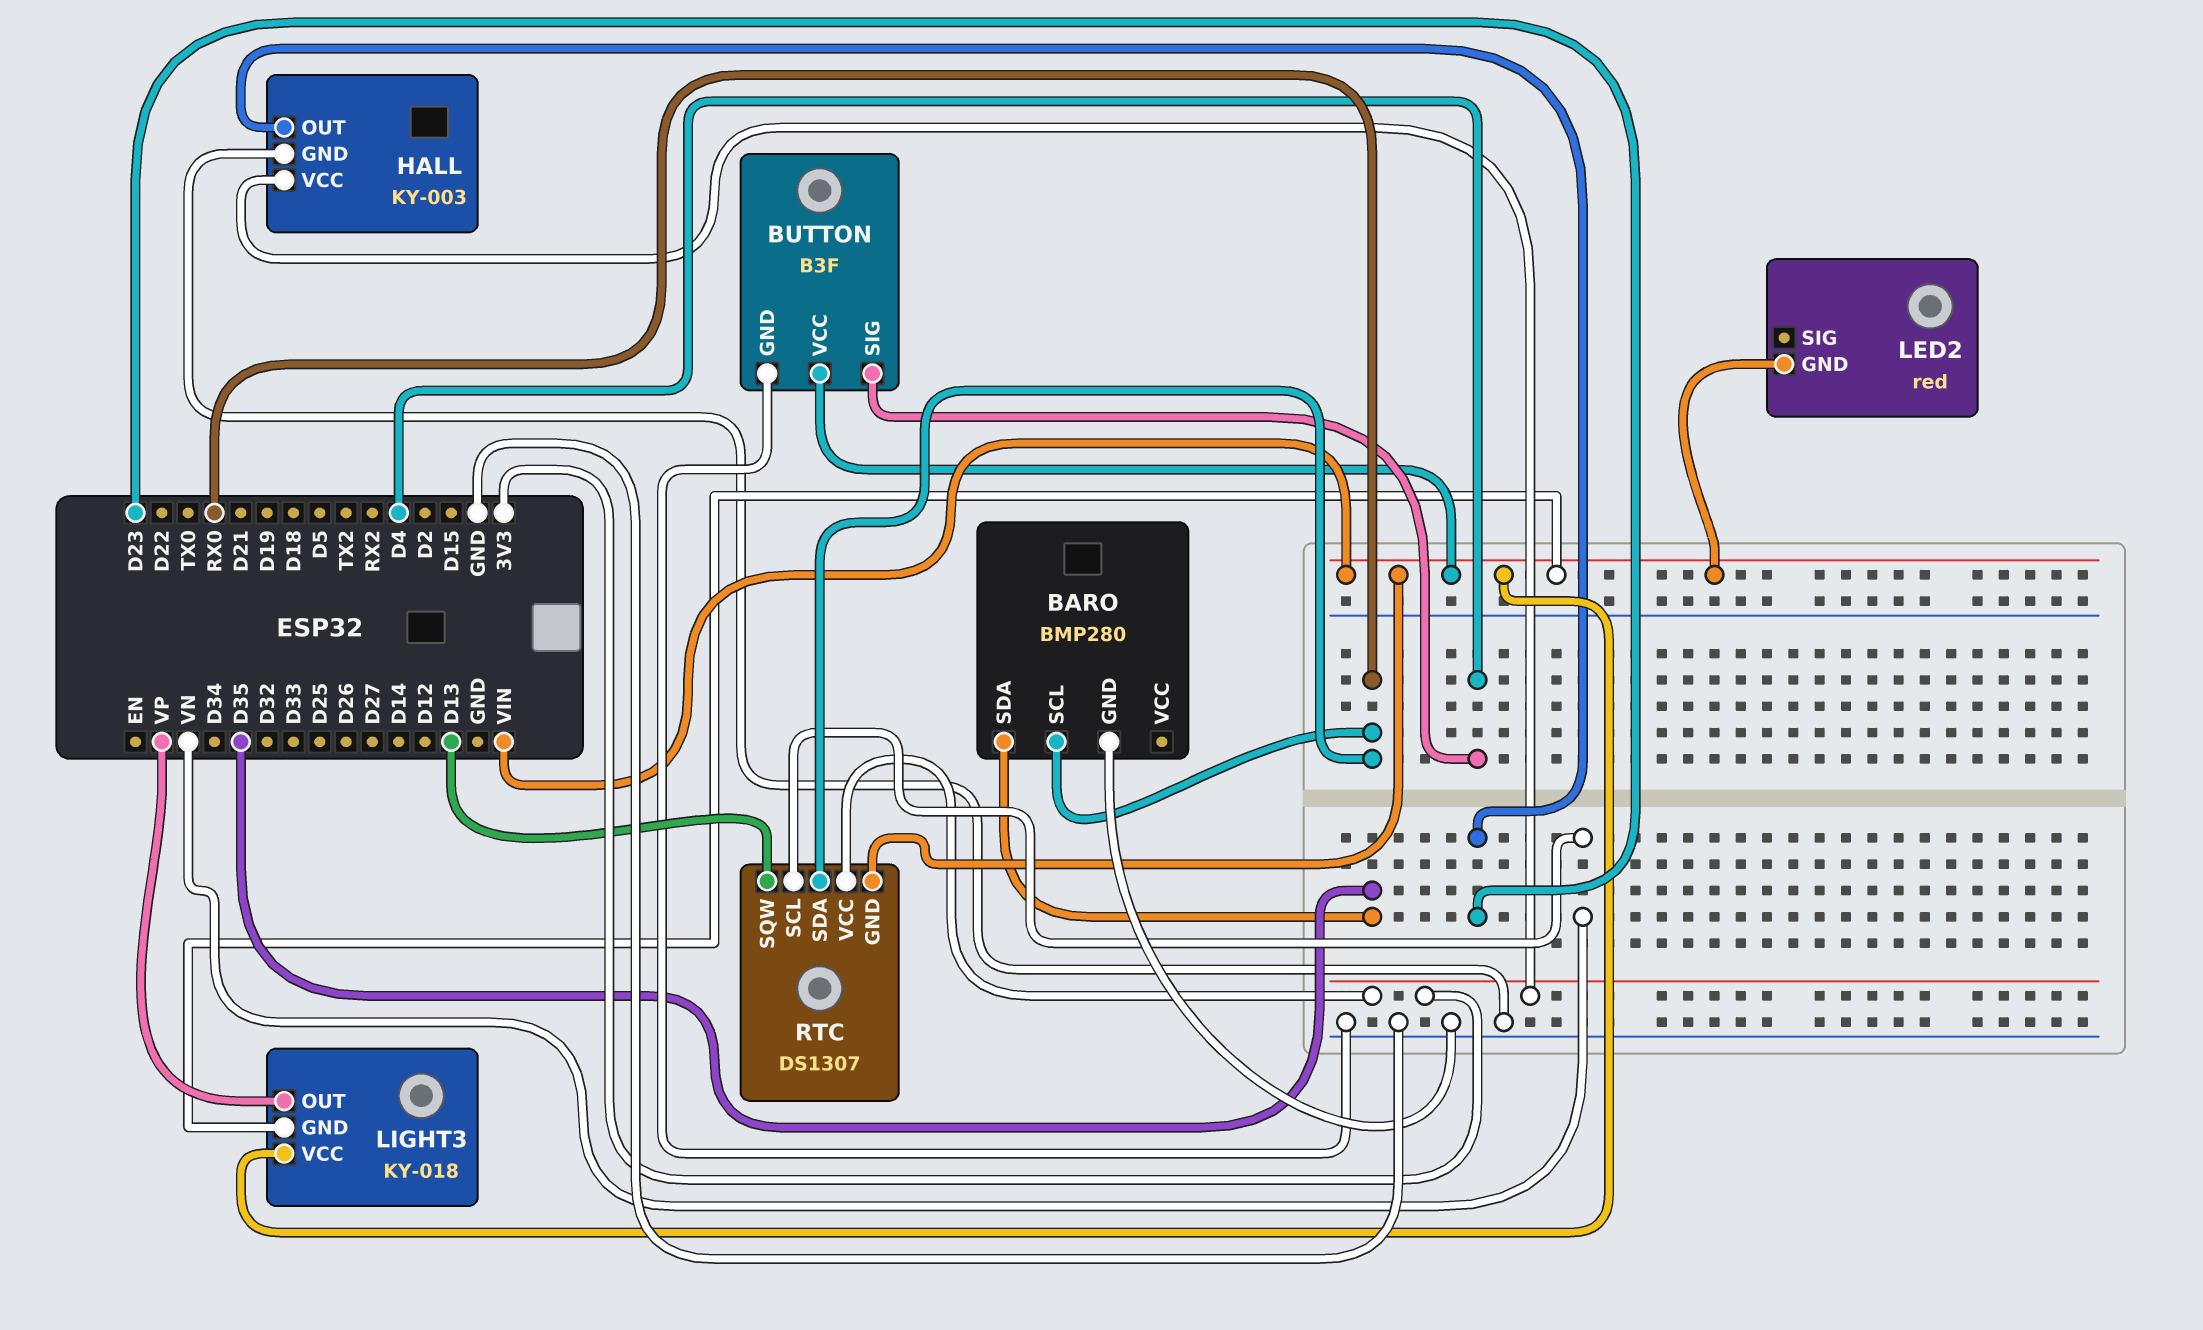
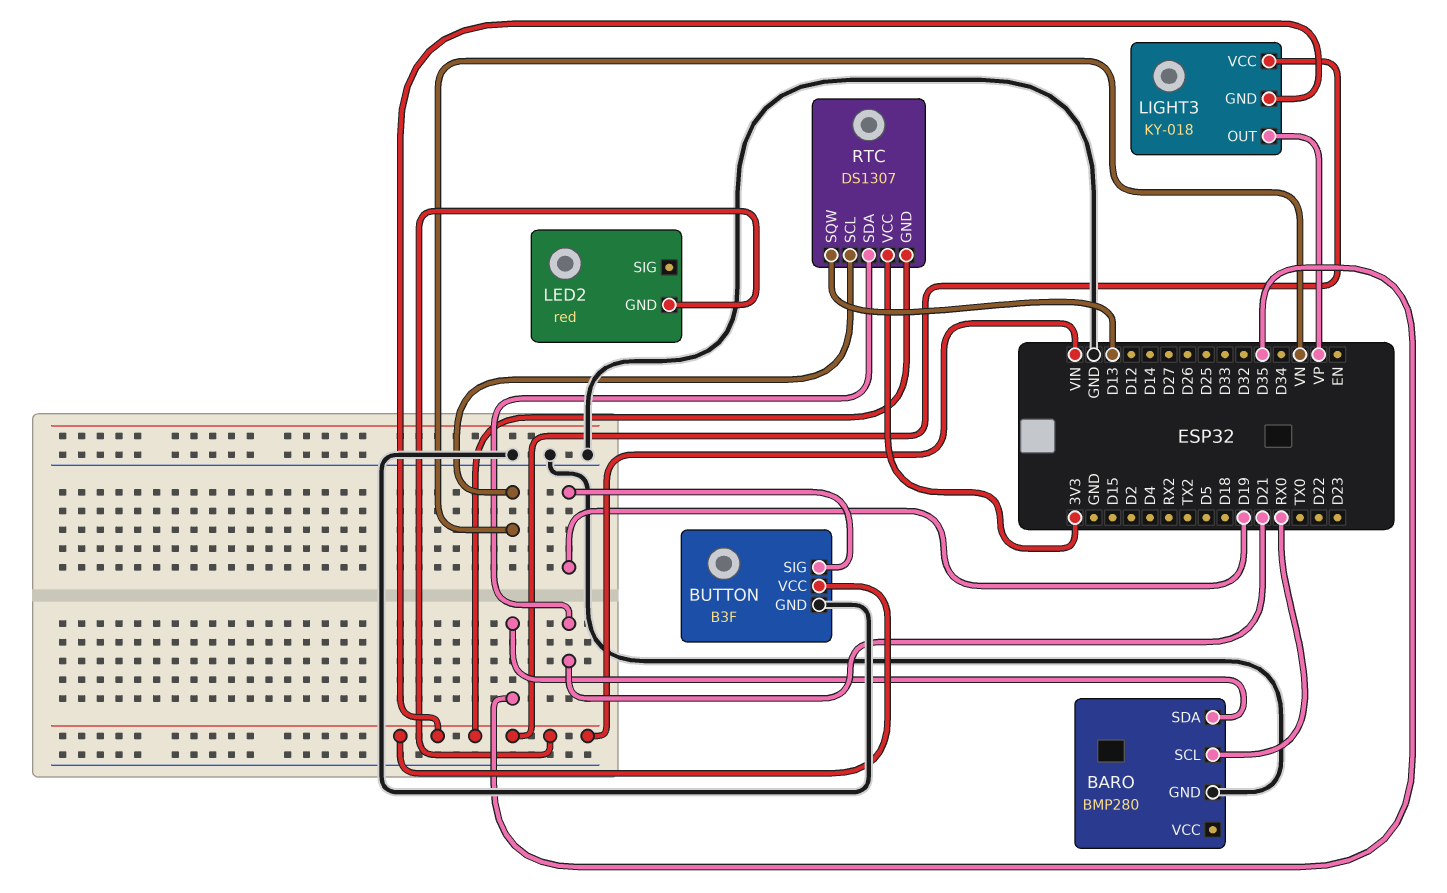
BUTTON pin SIG: D4 -> D19
HALL: KY-003 -> none
HALL pin GND: GND -> none
HALL pin OUT: D23 -> none
HALL pin VCC: 3V3 -> none
RTC pin SDA: RX0 -> D21

